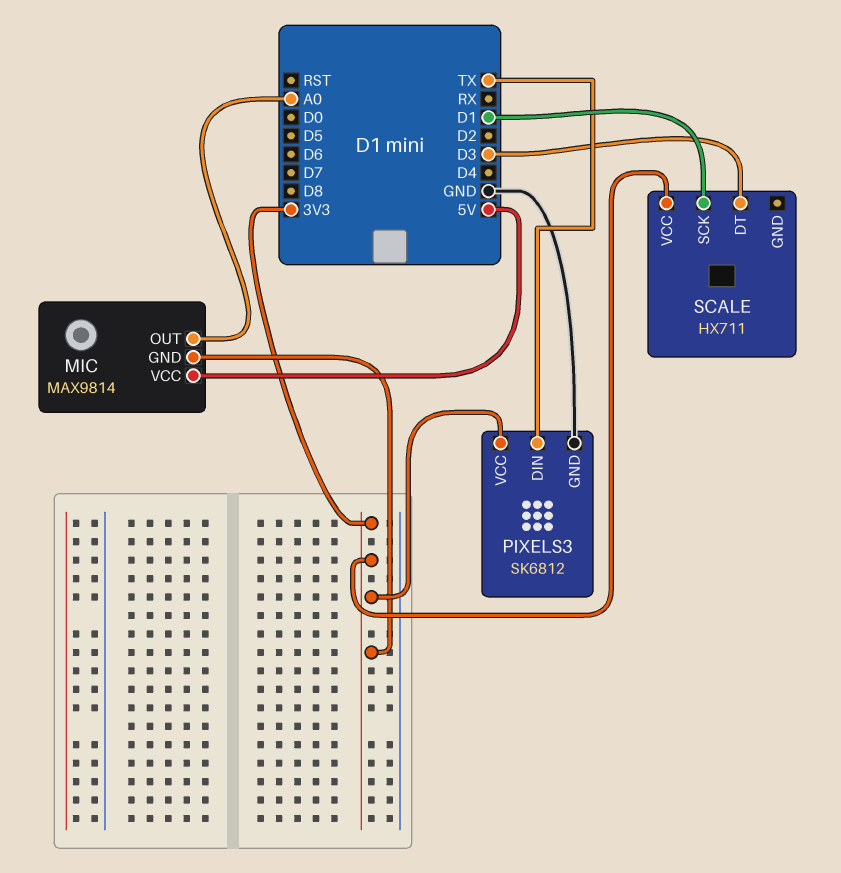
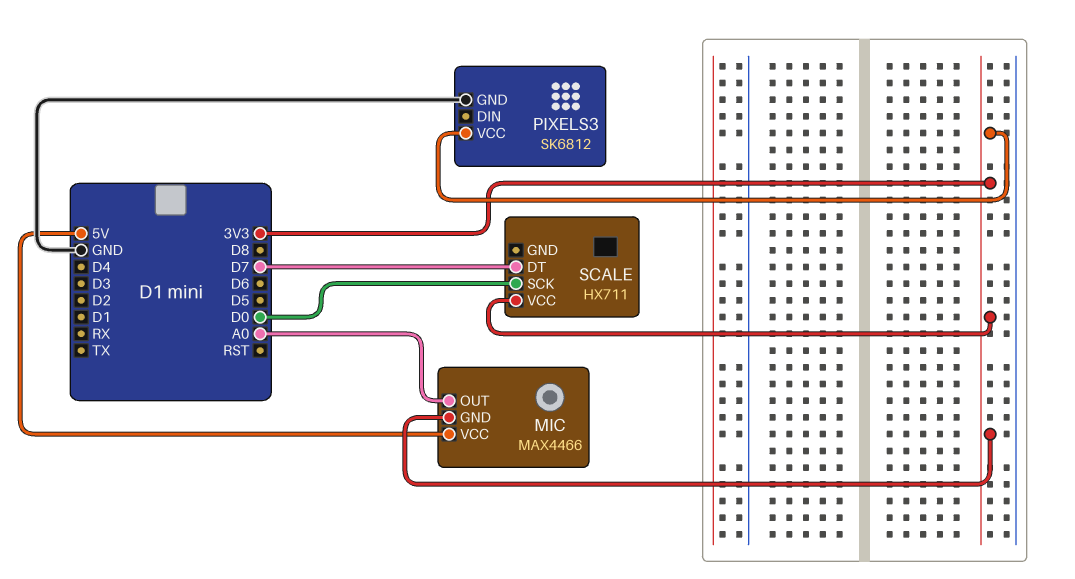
MIC: MAX9814 -> MAX4466
PIXELS3 pin DIN: TX -> none
SCALE pin DT: D3 -> D7
SCALE pin SCK: D1 -> D0

